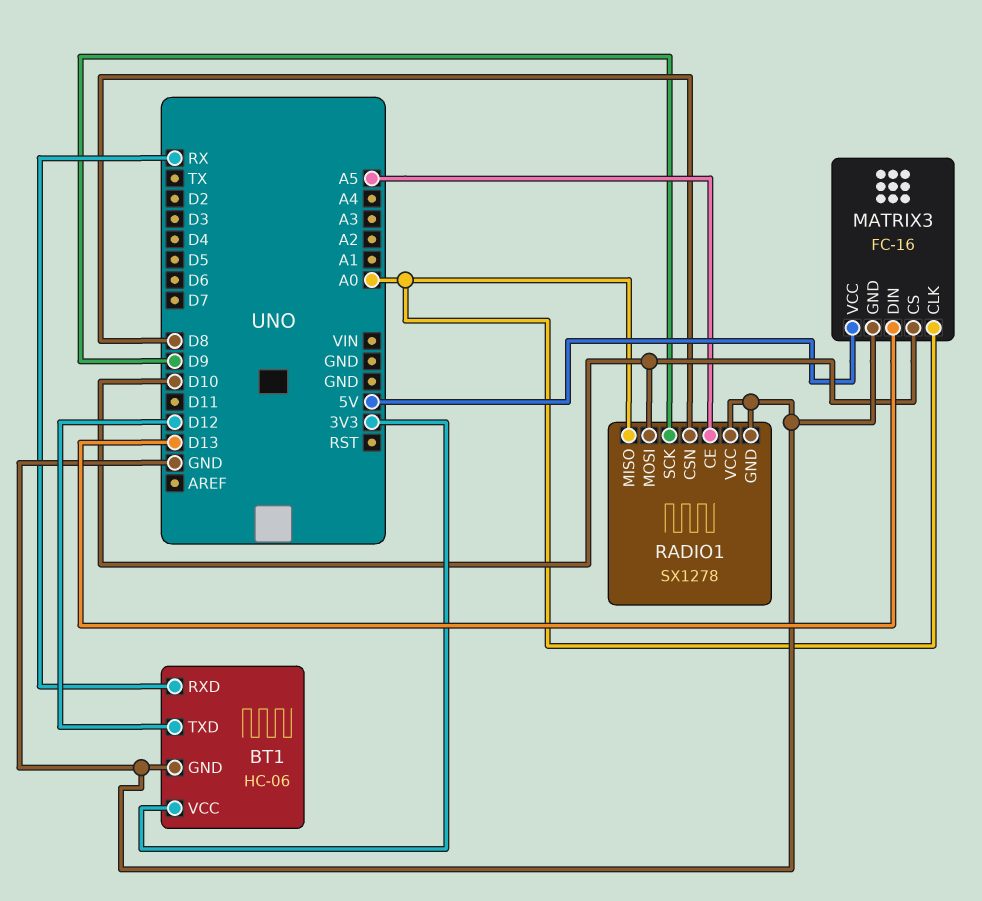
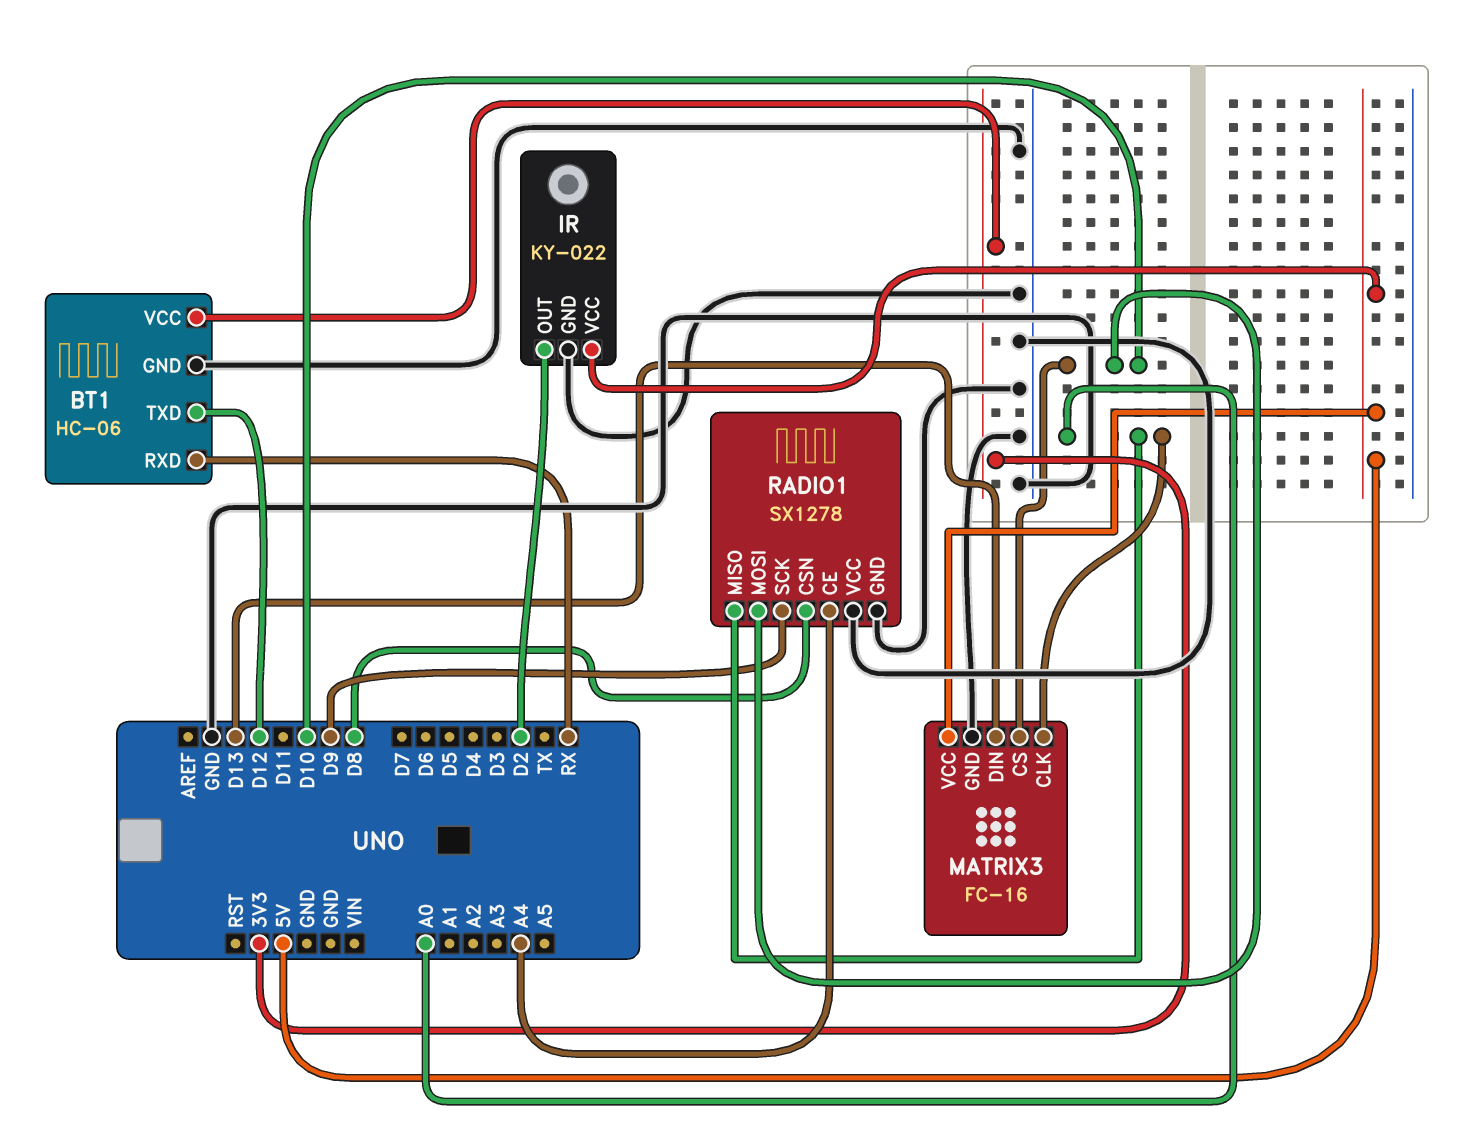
IR: none -> KY-022
IR pin GND: none -> GND
IR pin OUT: none -> D2
IR pin VCC: none -> 5V
RADIO1 pin CE: A5 -> A4

